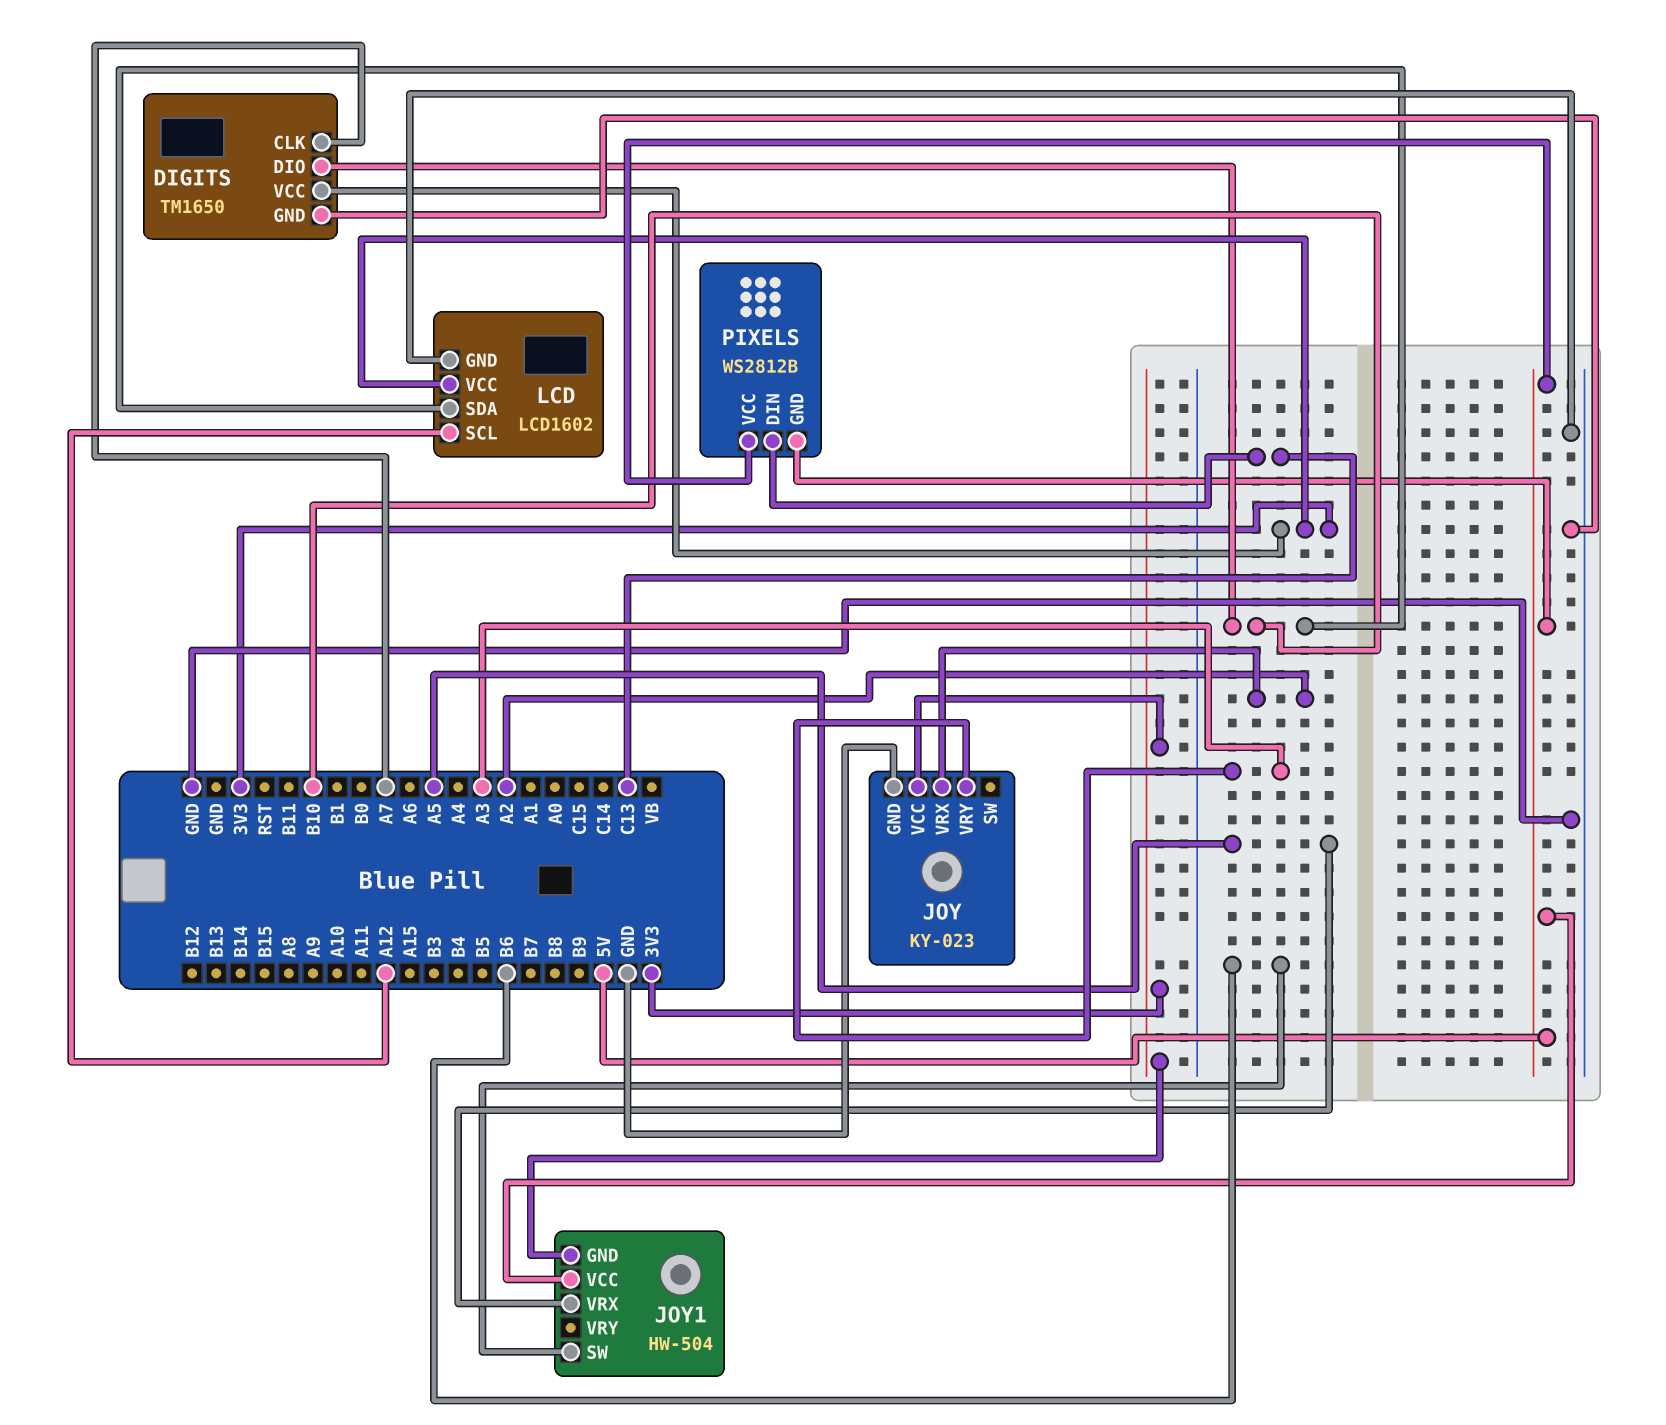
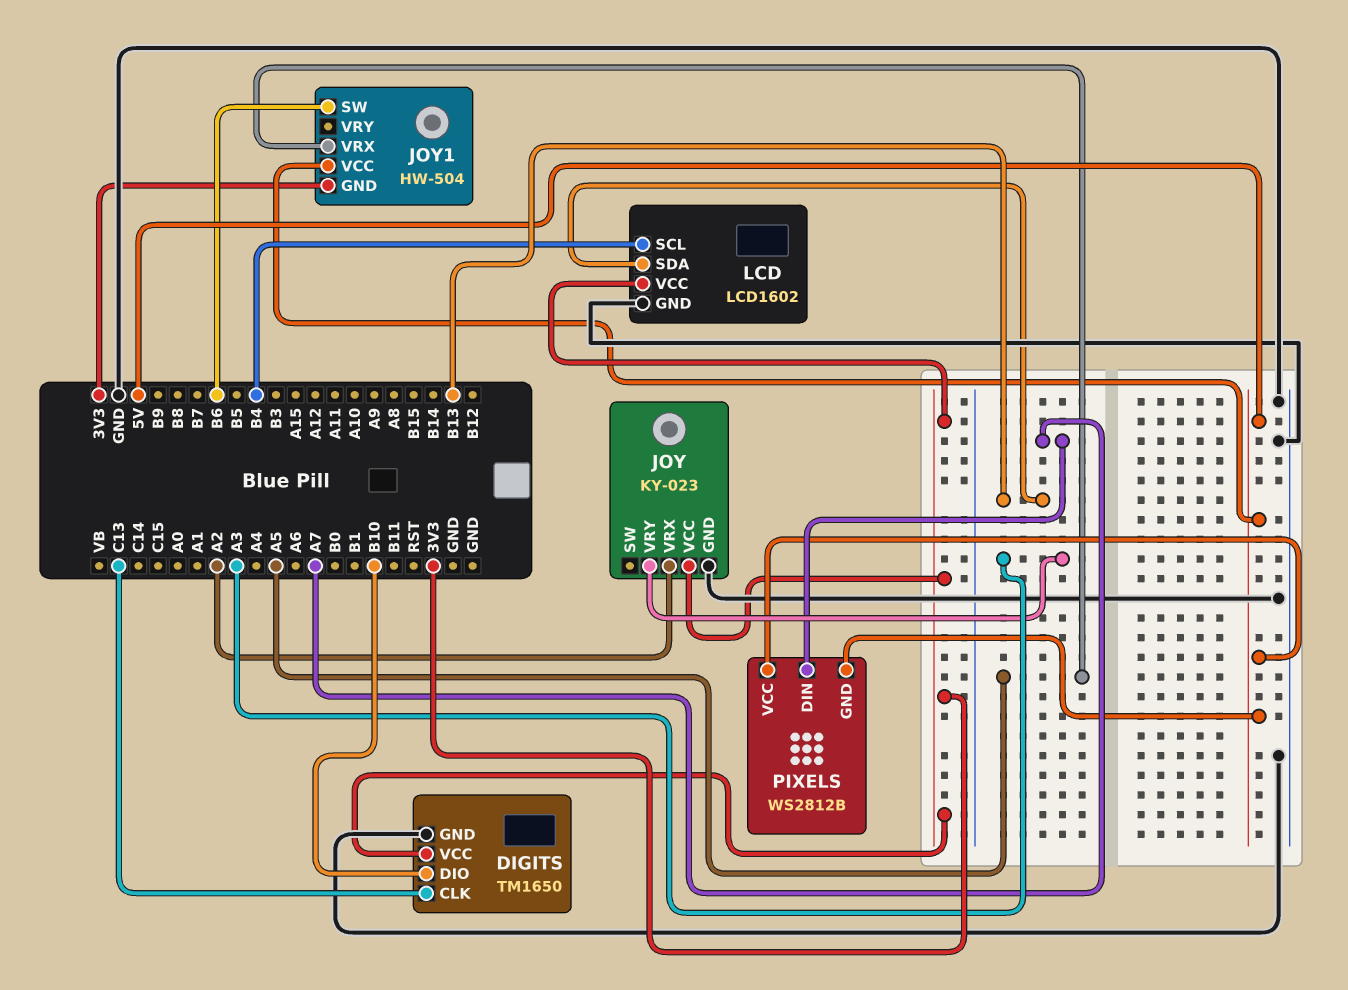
DIGITS pin CLK: A7 -> C13
LCD pin SCL: A12 -> B4
LCD pin SDA: B10 -> B13
PIXELS pin DIN: C13 -> A7

